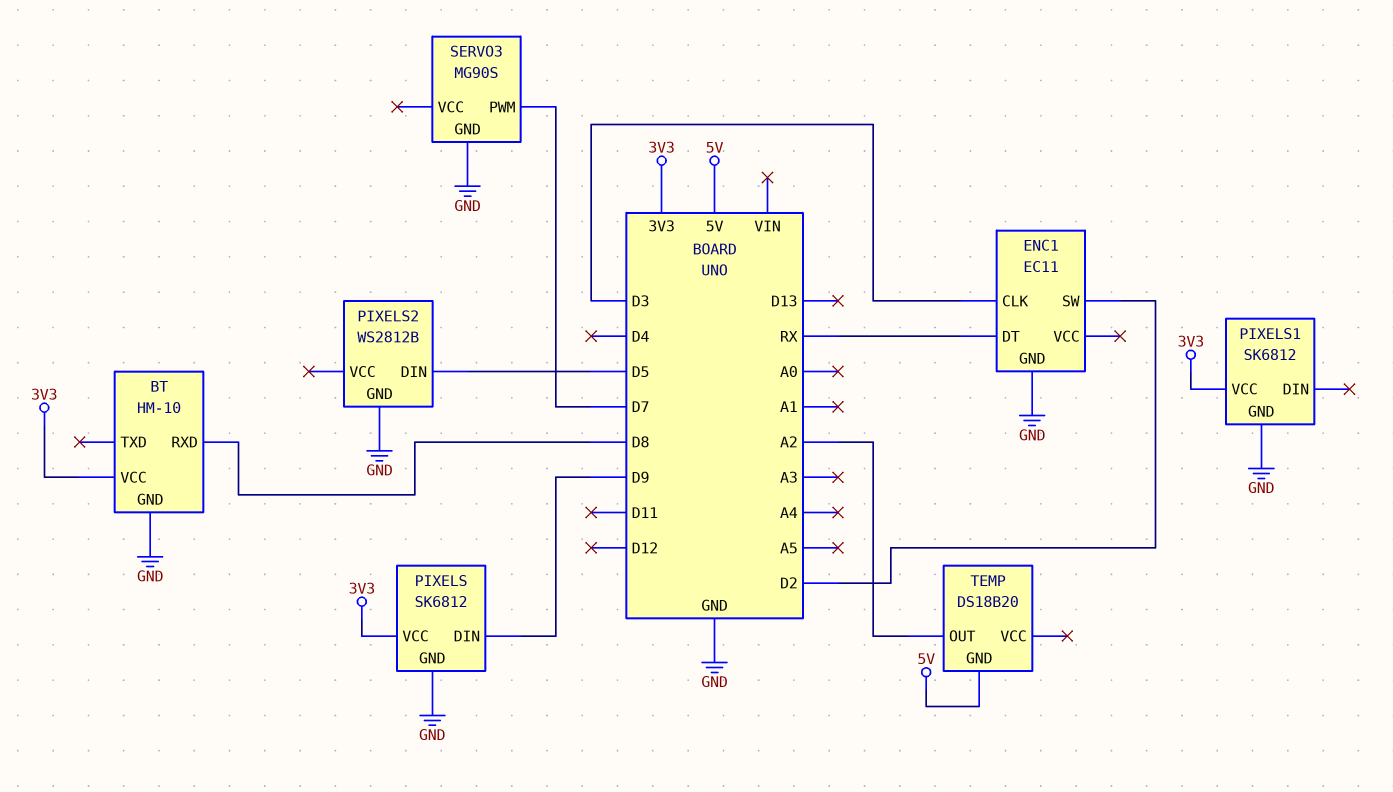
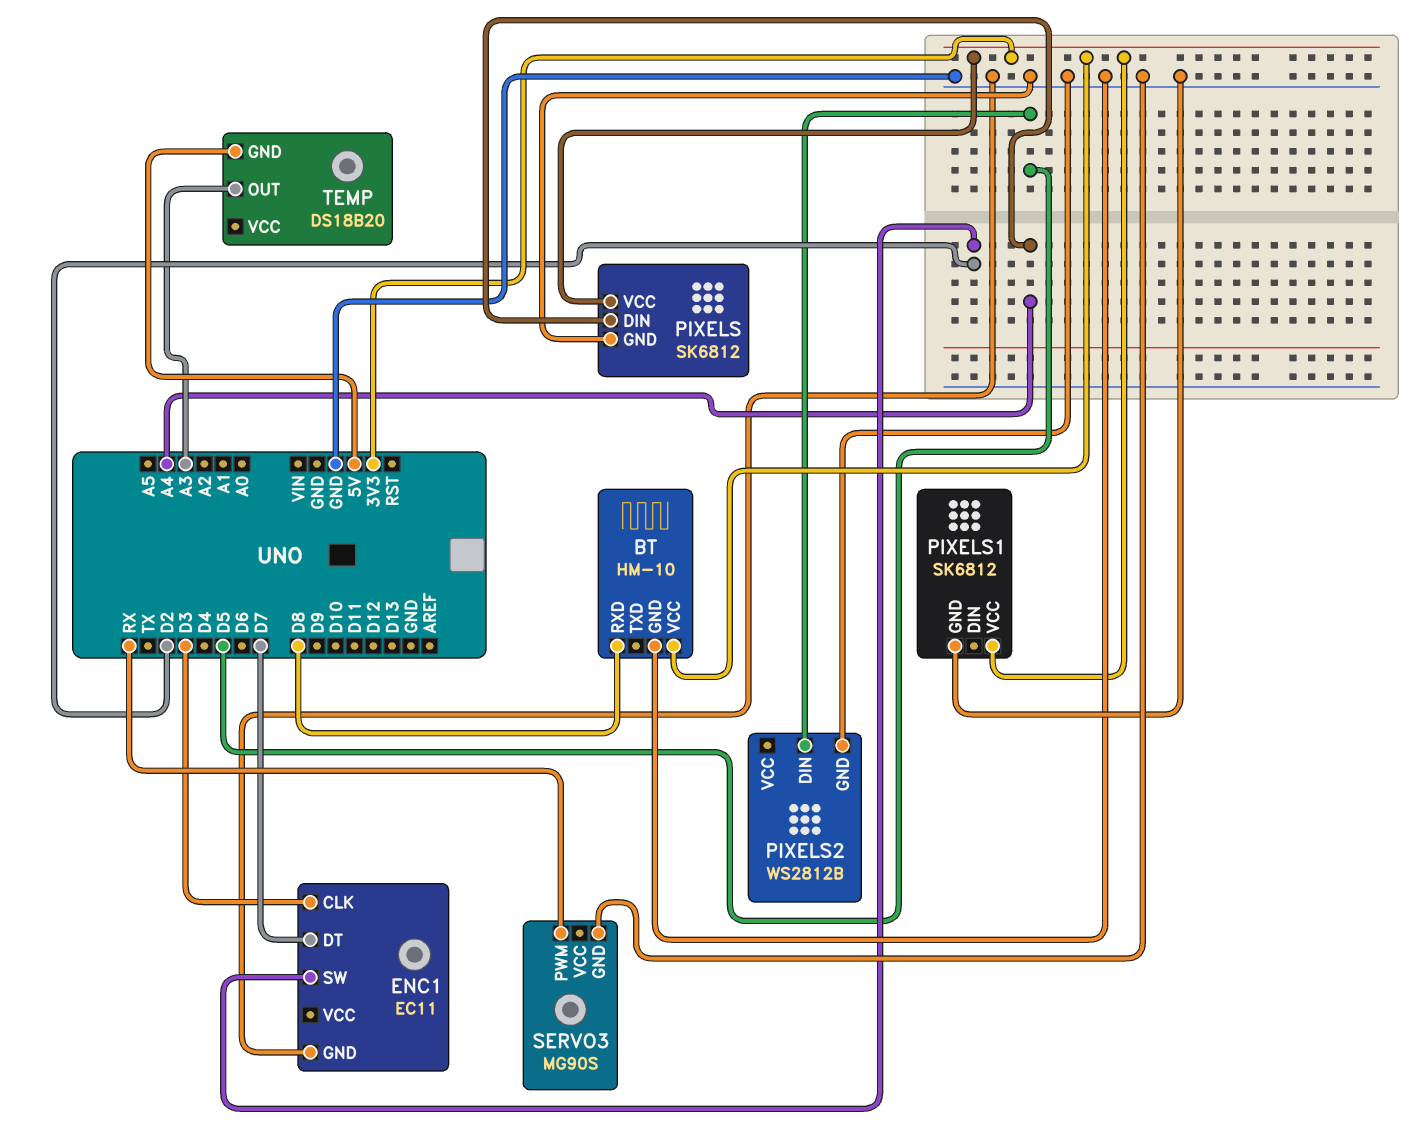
ENC1 pin DT: RX -> D7
PIXELS pin DIN: D9 -> A4
SERVO3 pin PWM: D7 -> RX
TEMP pin OUT: A2 -> A3

